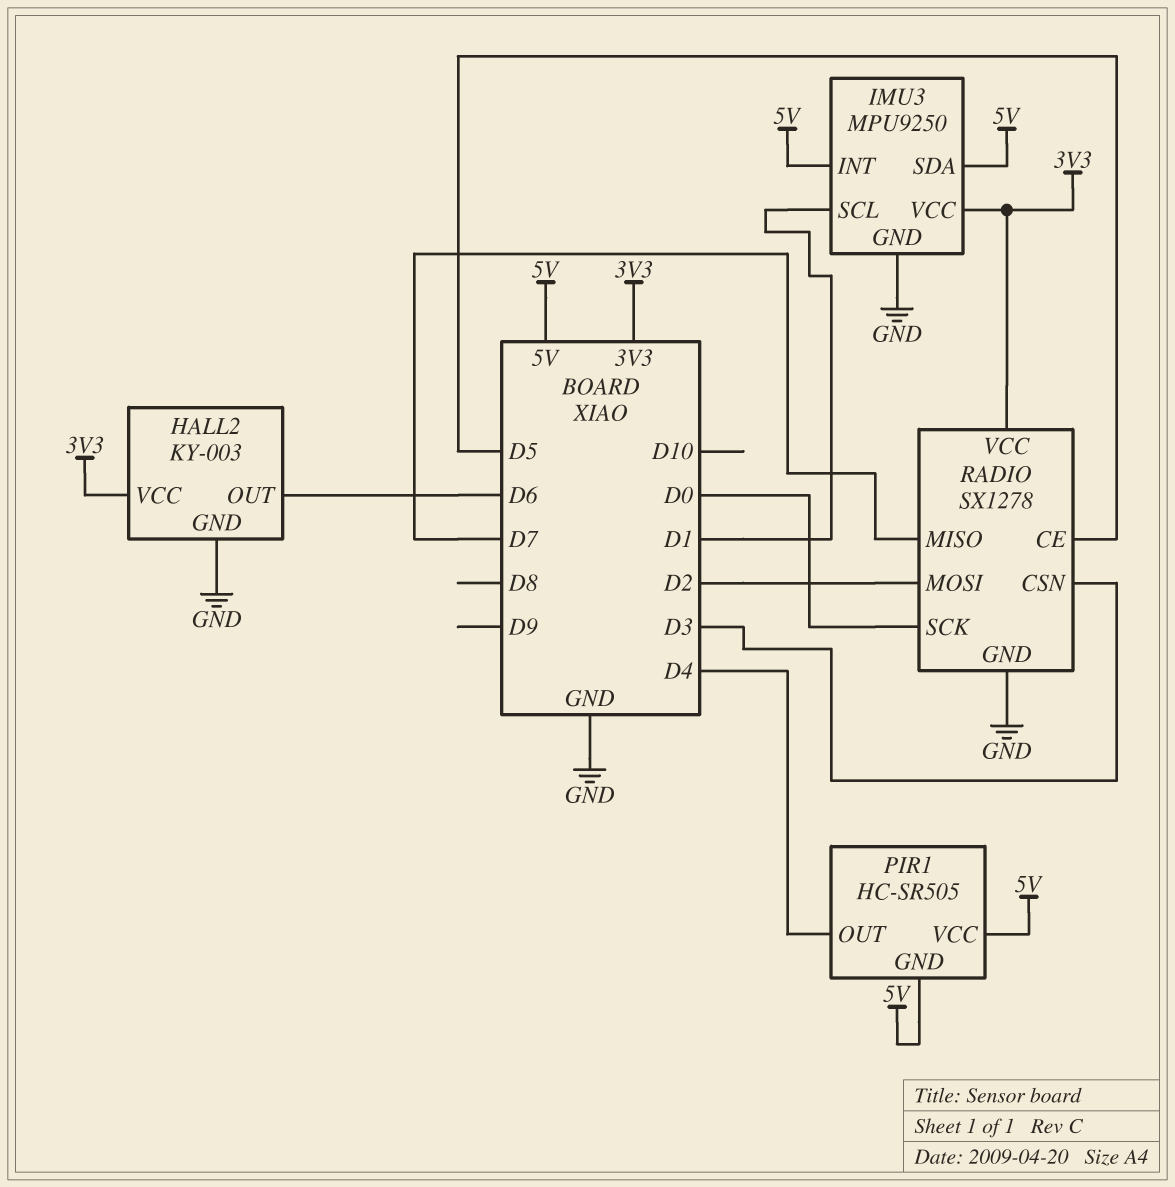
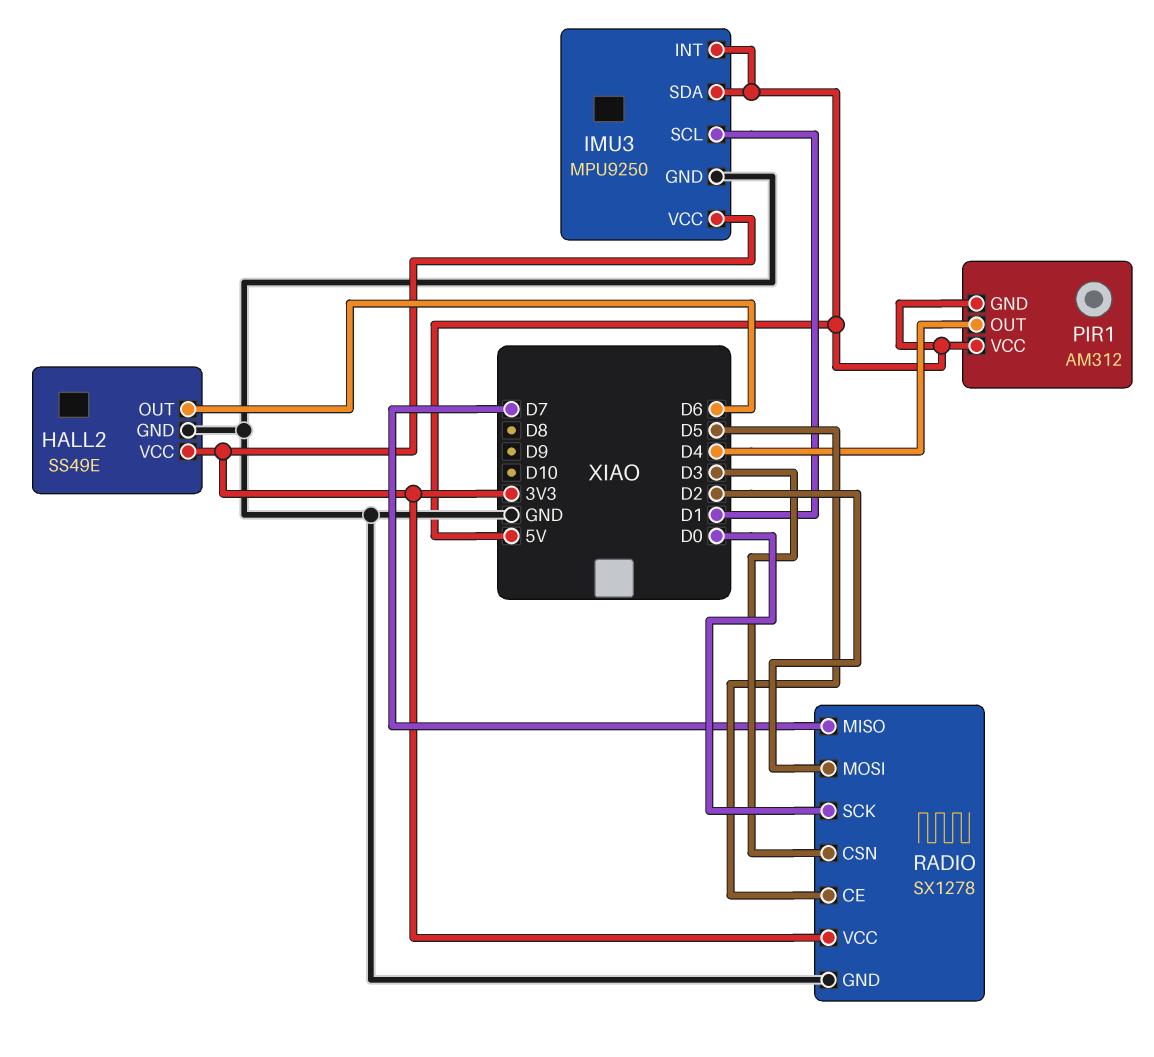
HALL2: KY-003 -> SS49E
PIR1: HC-SR505 -> AM312

